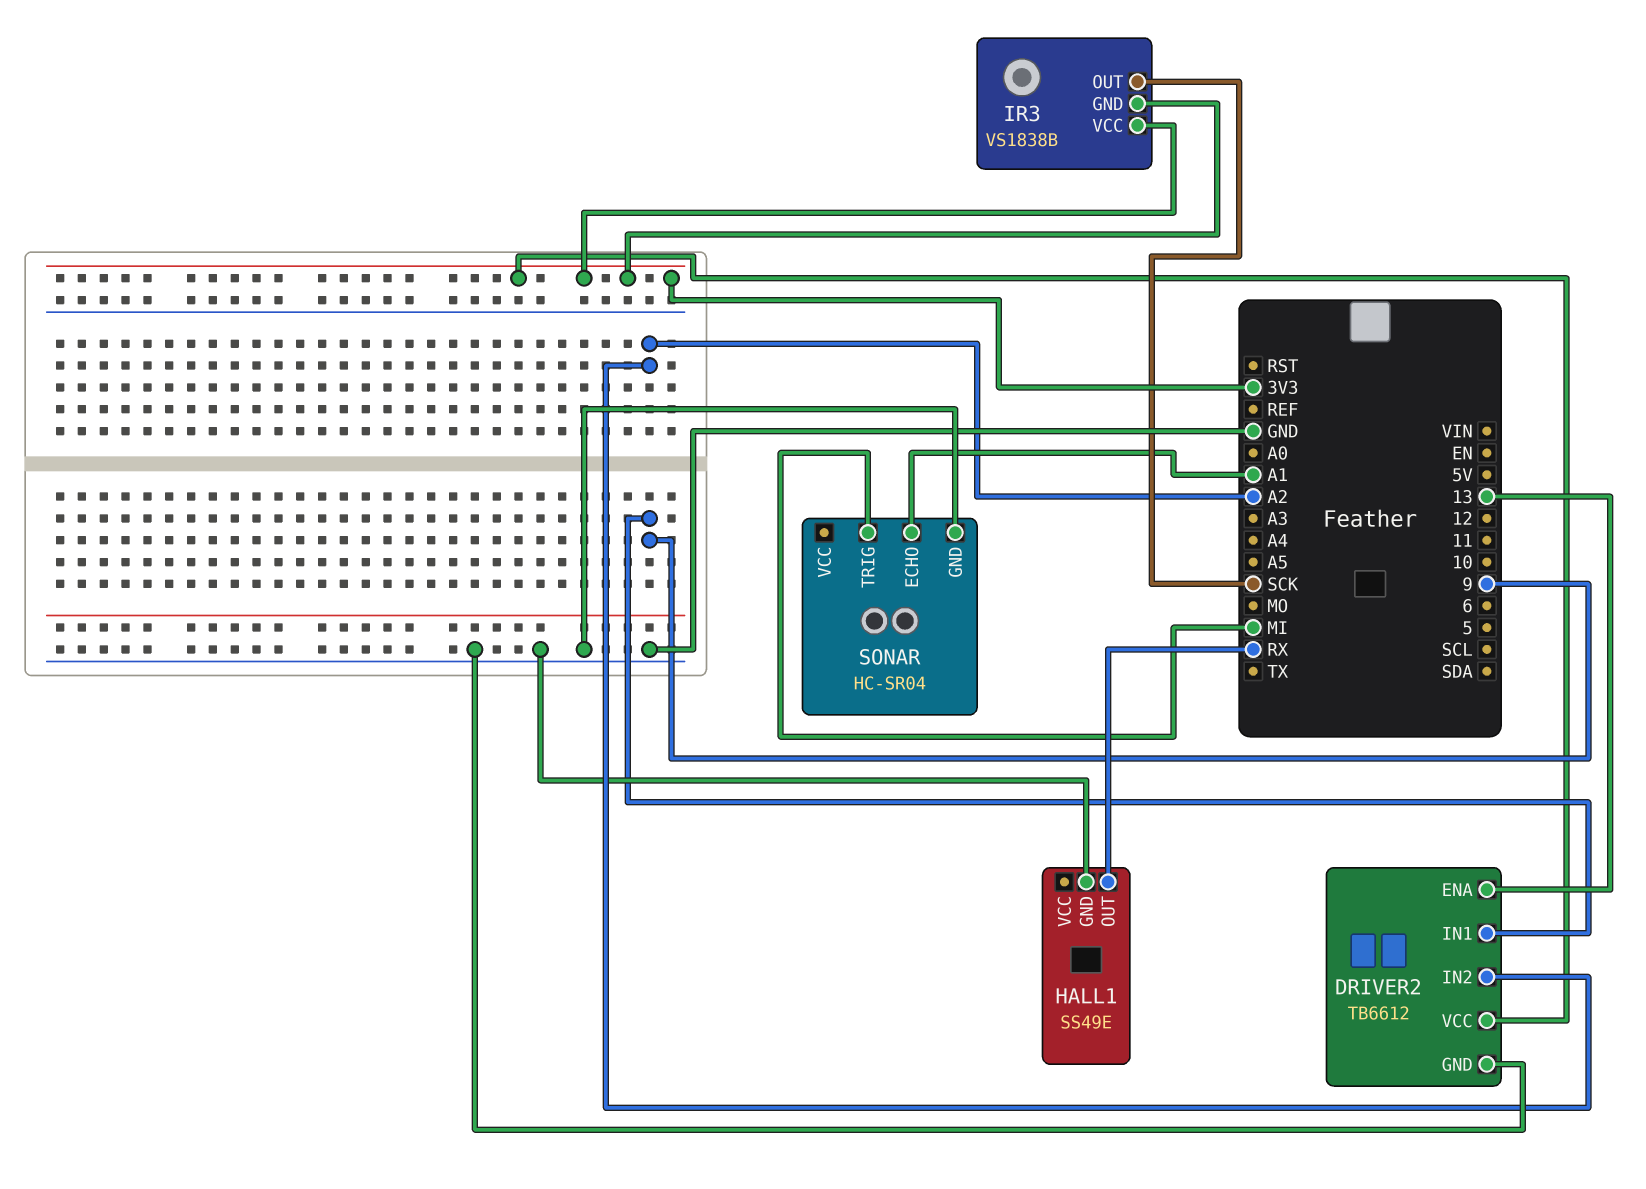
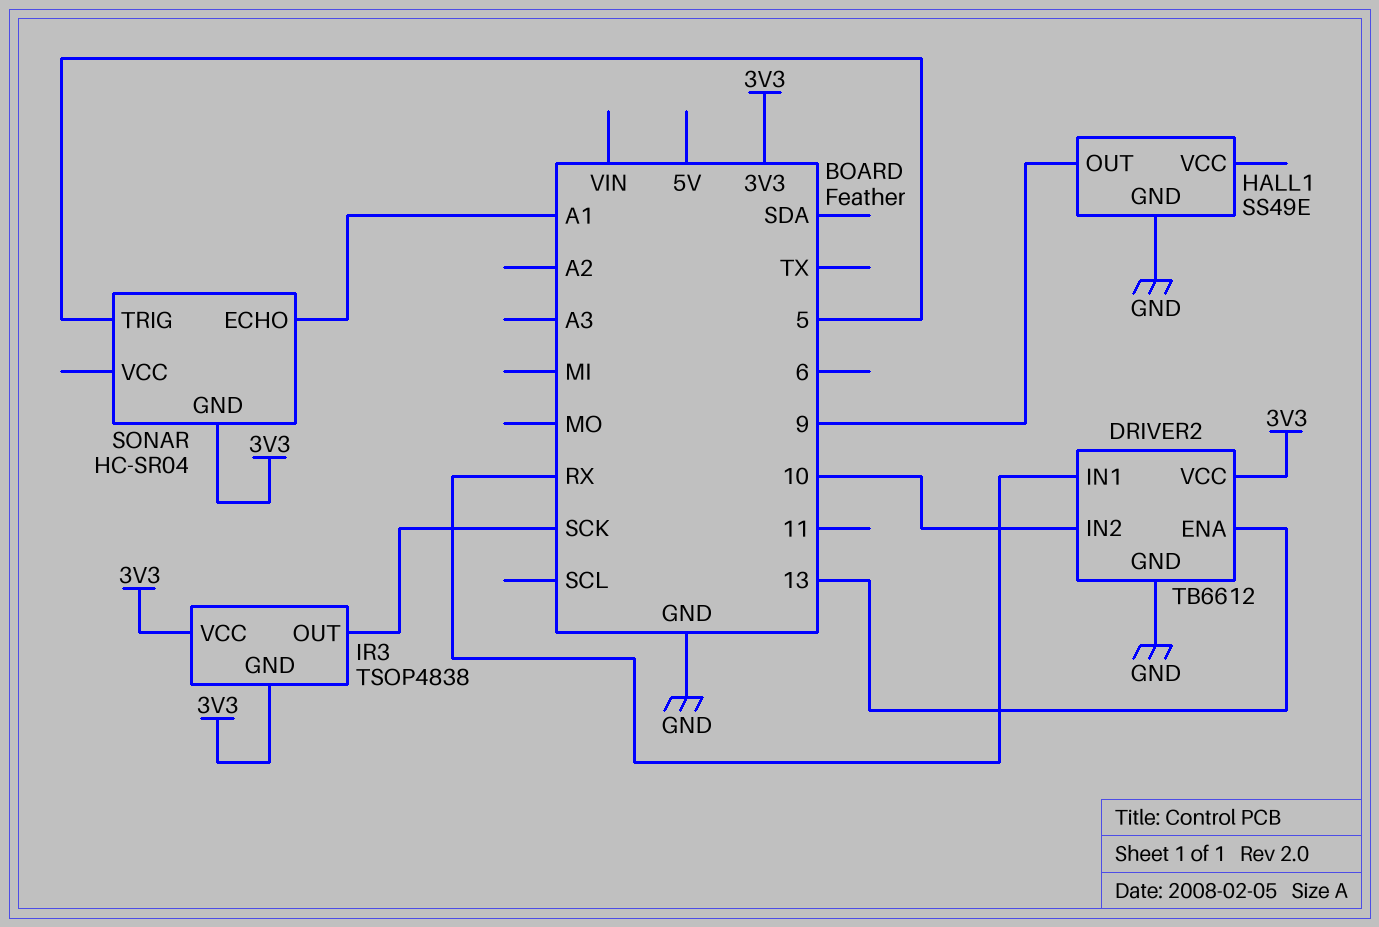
DRIVER2 pin IN1: 9 -> RX
DRIVER2 pin IN2: A2 -> 10
HALL1 pin OUT: RX -> 9
IR3: VS1838B -> TSOP4838
SONAR pin GND: GND -> 3V3
SONAR pin TRIG: MI -> 5

